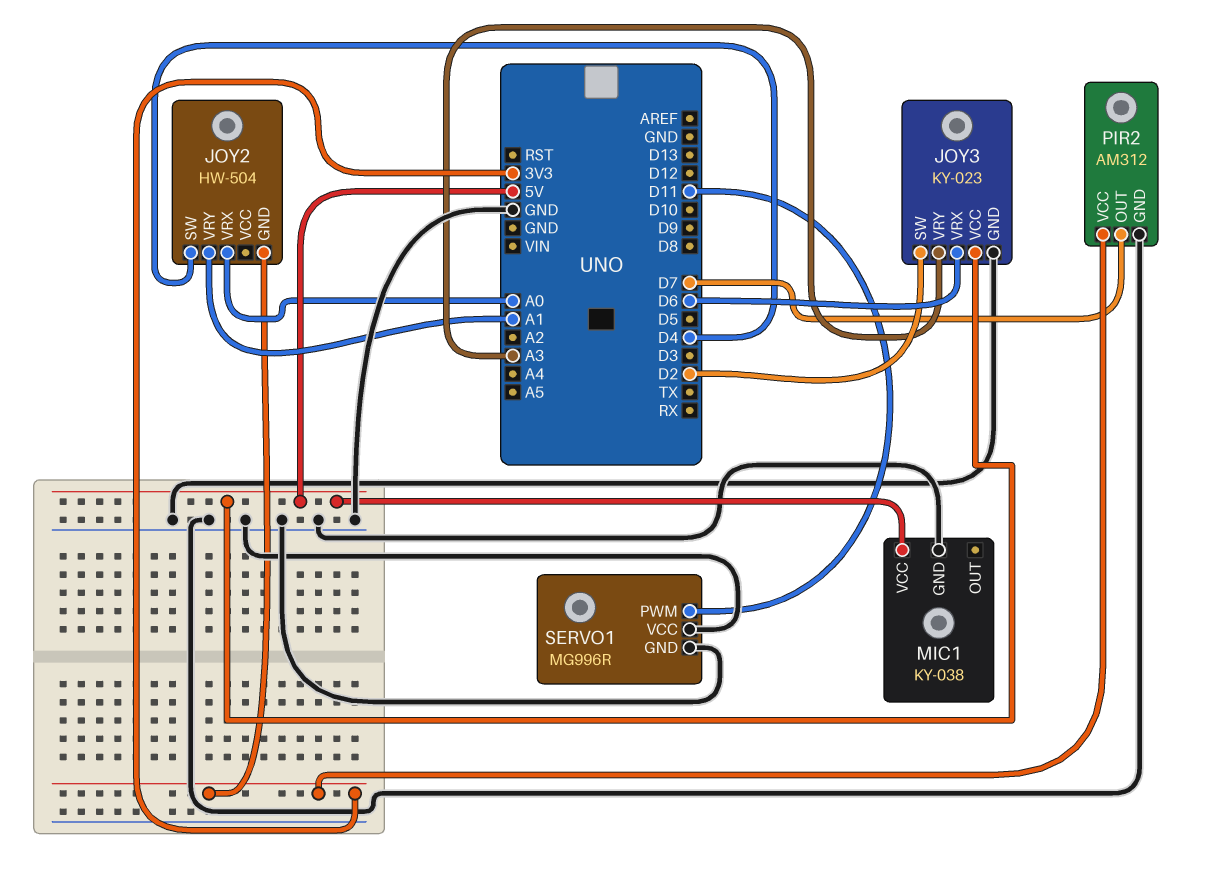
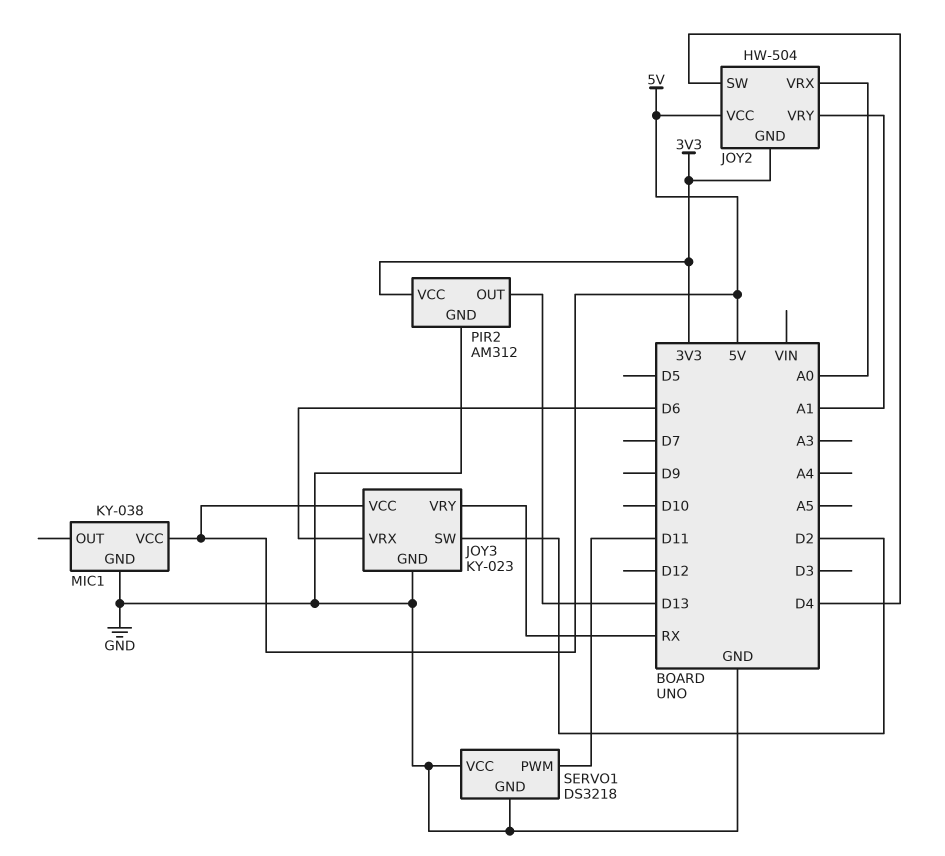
JOY2 pin VCC: none -> 5V
JOY3 pin VRY: A3 -> RX
PIR2 pin OUT: D7 -> D13
SERVO1: MG996R -> DS3218

